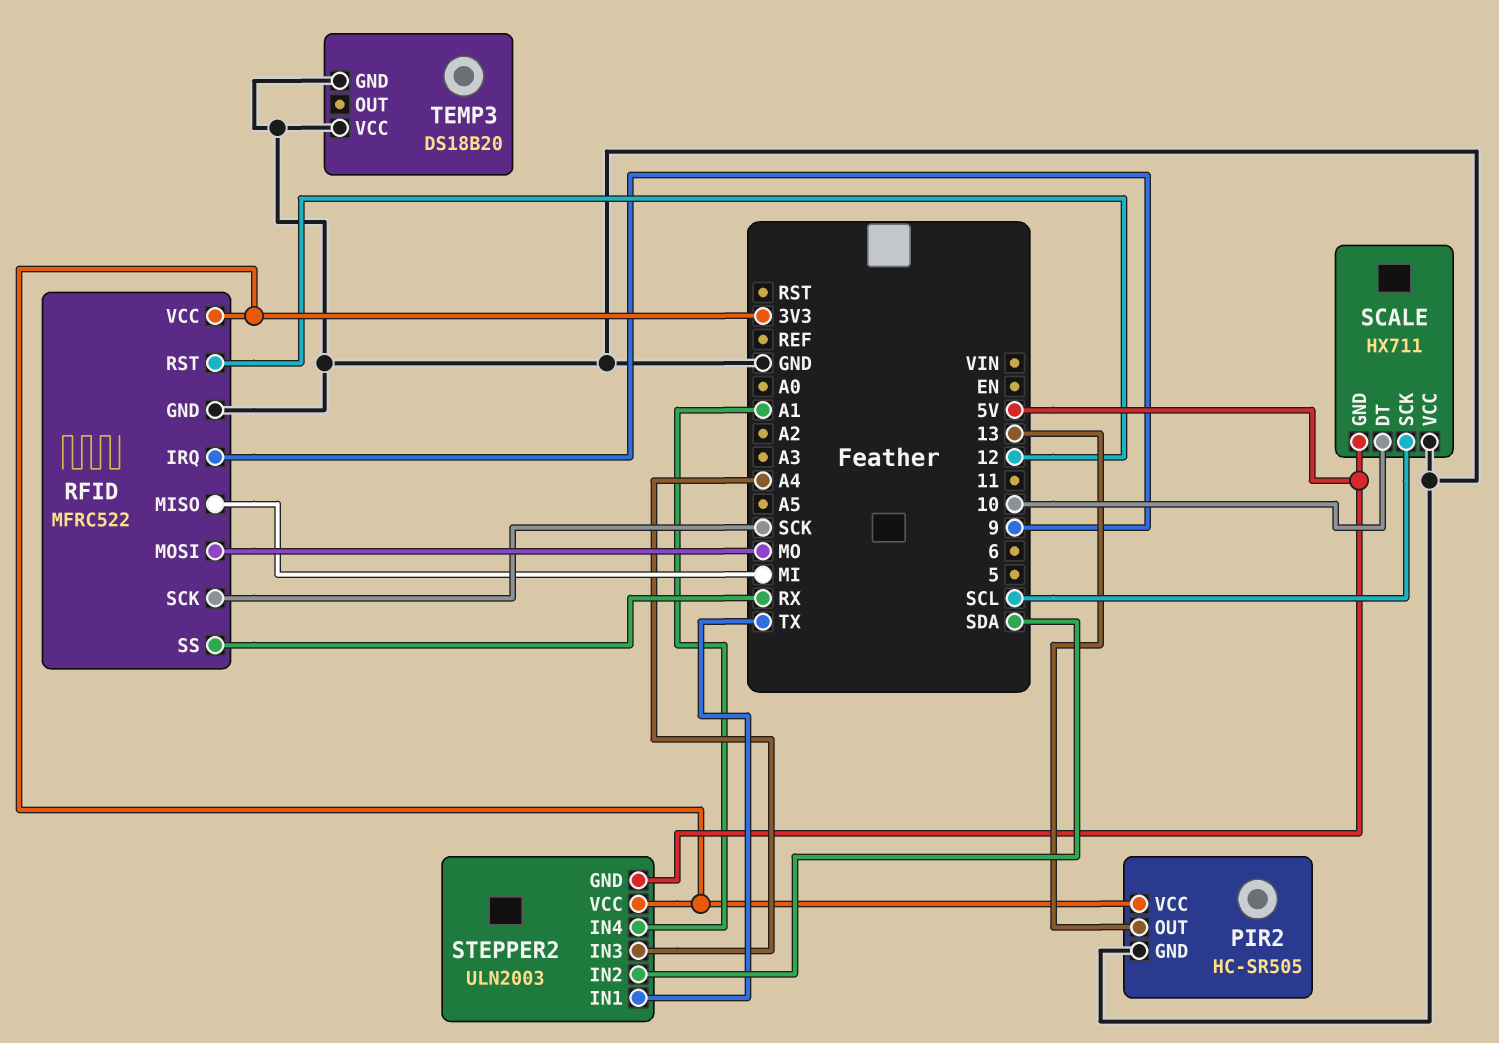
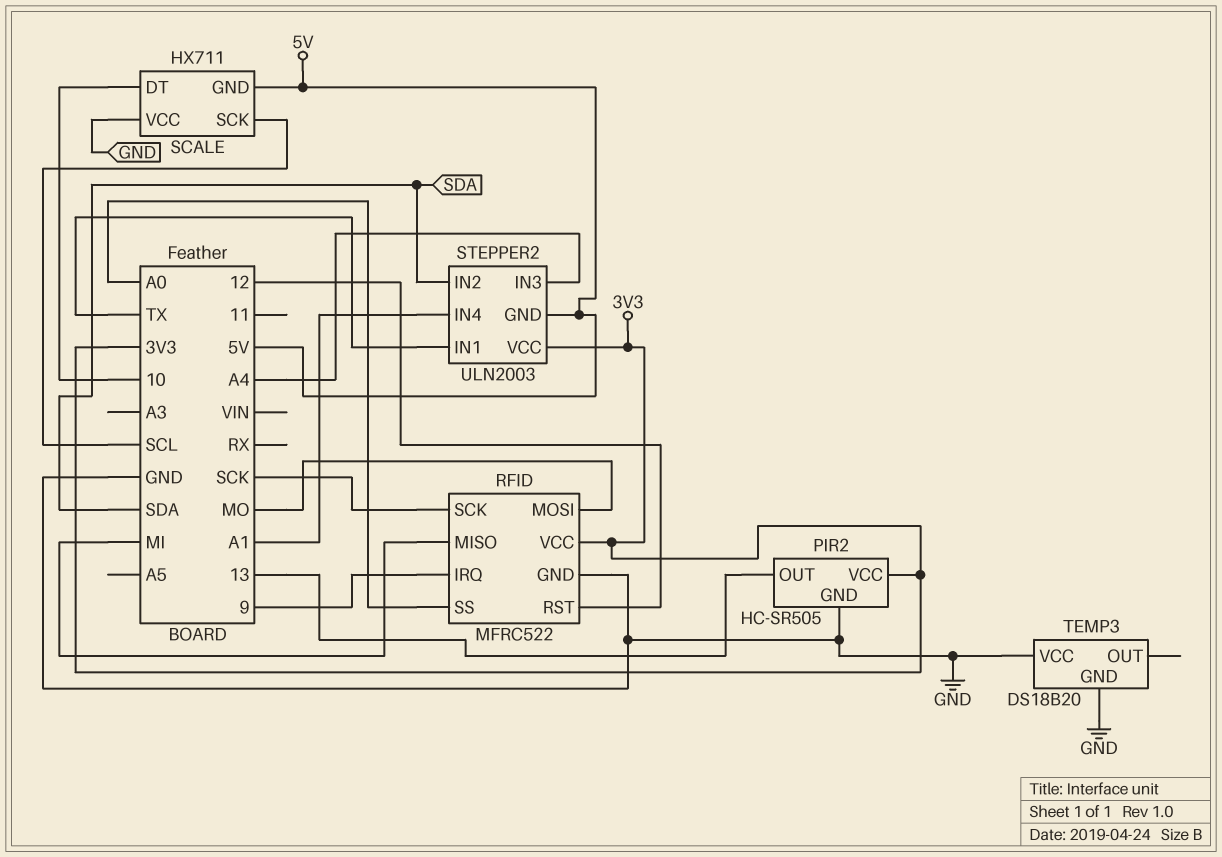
RFID pin SS: RX -> A0

